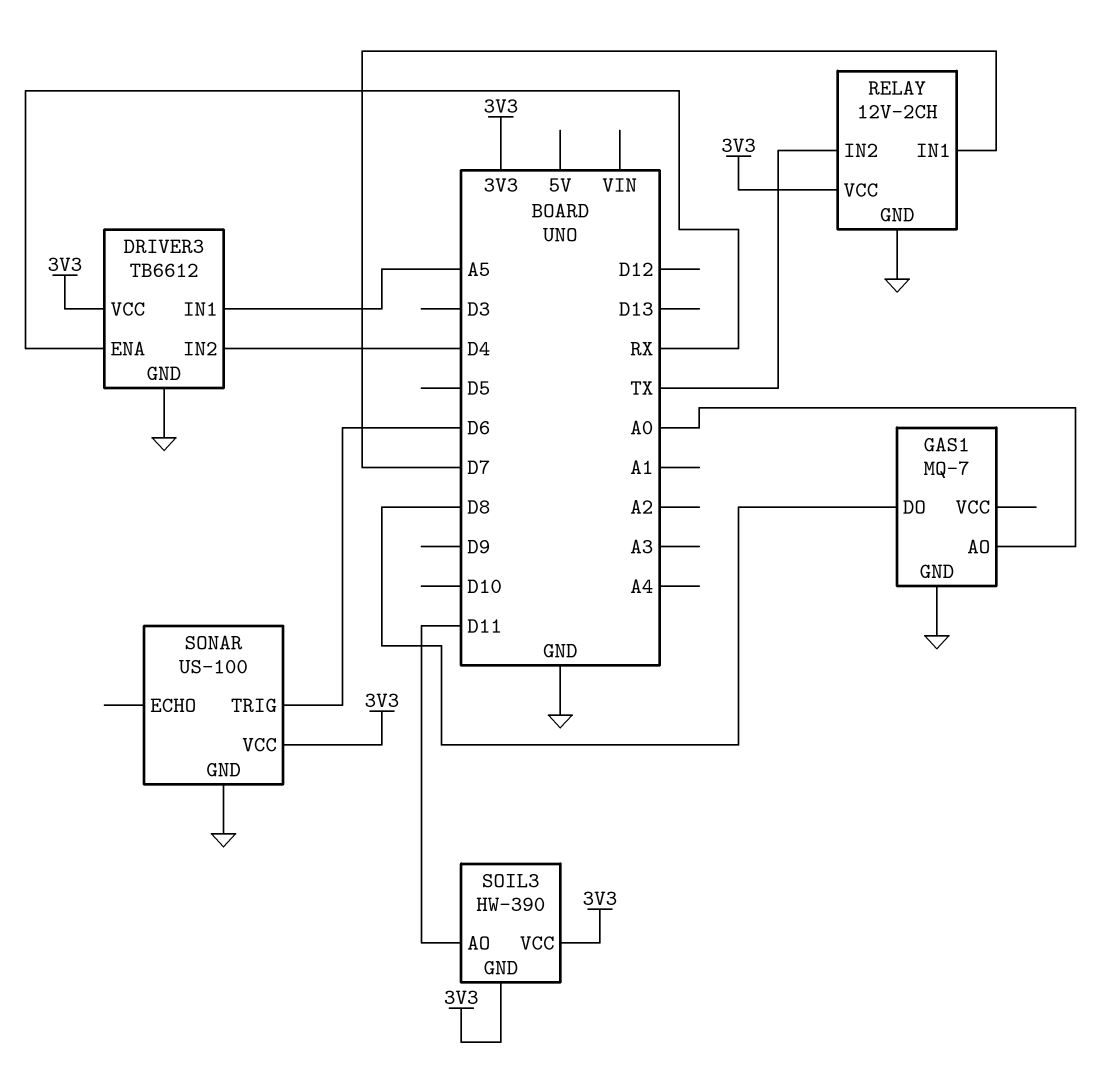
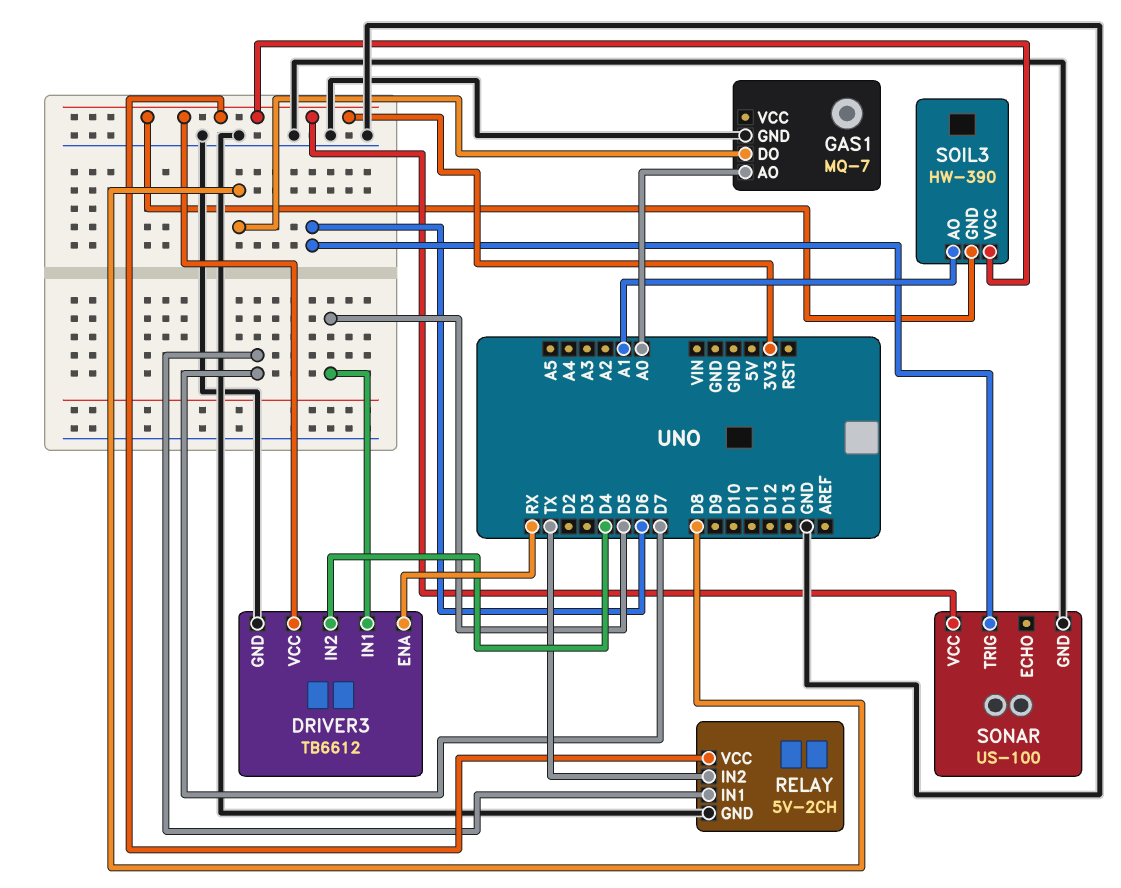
DRIVER3 pin IN1: A5 -> D5
RELAY: 12V-2CH -> 5V-2CH
SOIL3 pin AO: D11 -> A1

